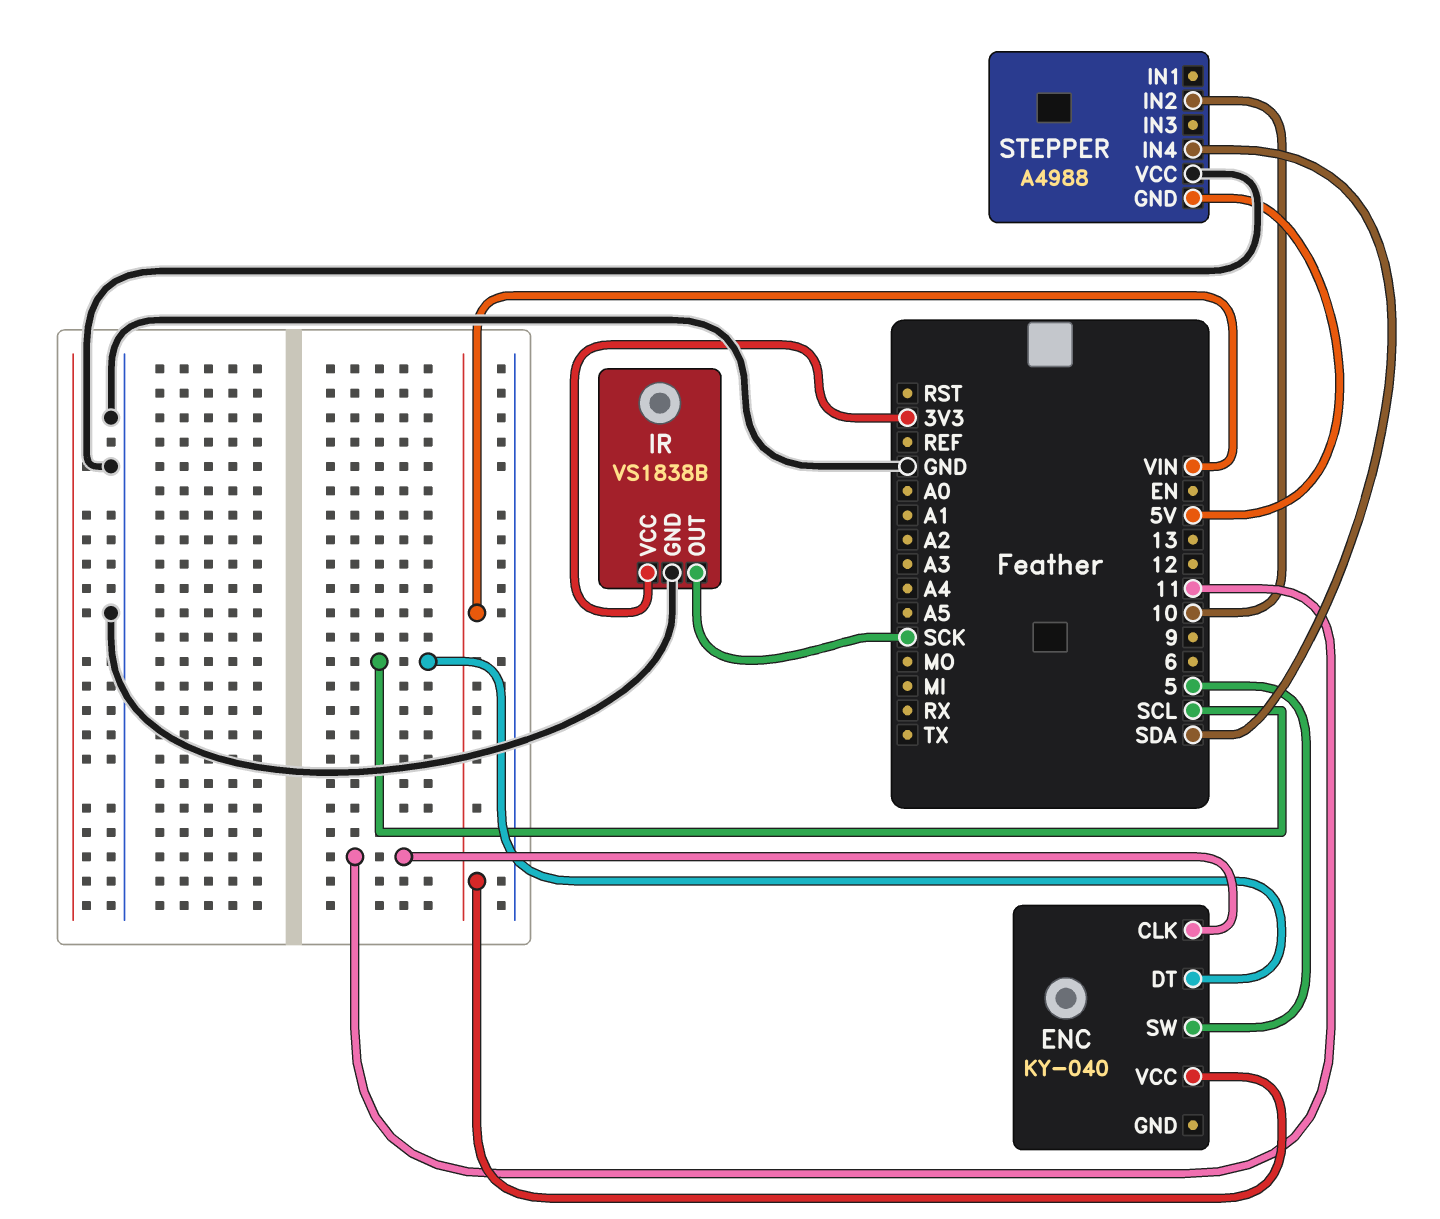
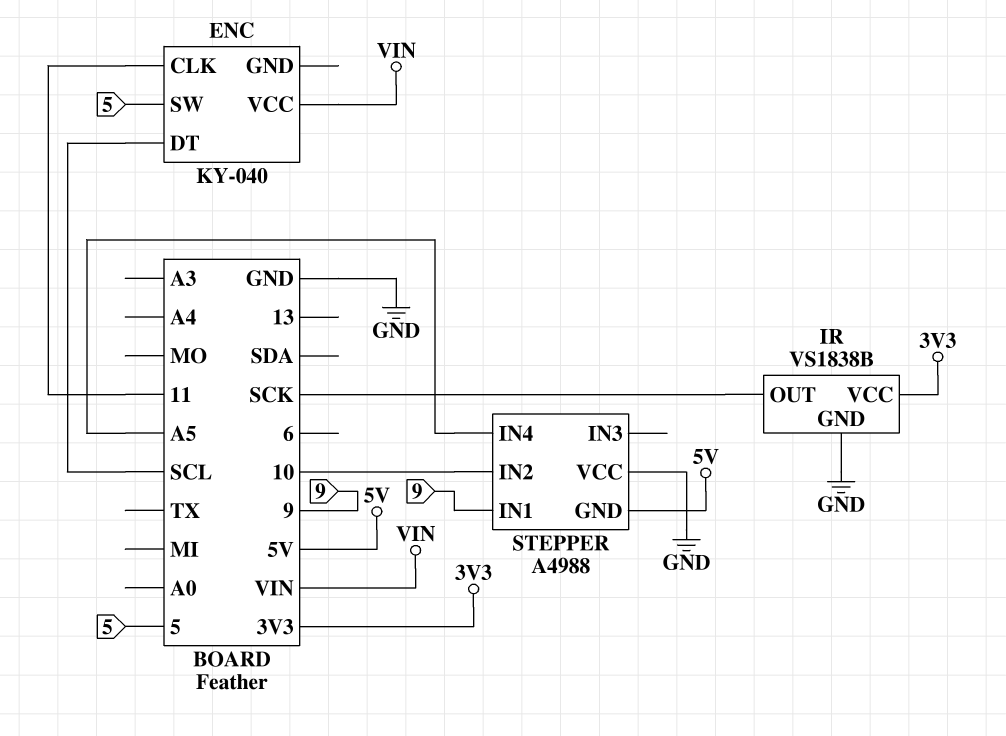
STEPPER pin IN1: none -> 9
STEPPER pin IN4: SDA -> A5

